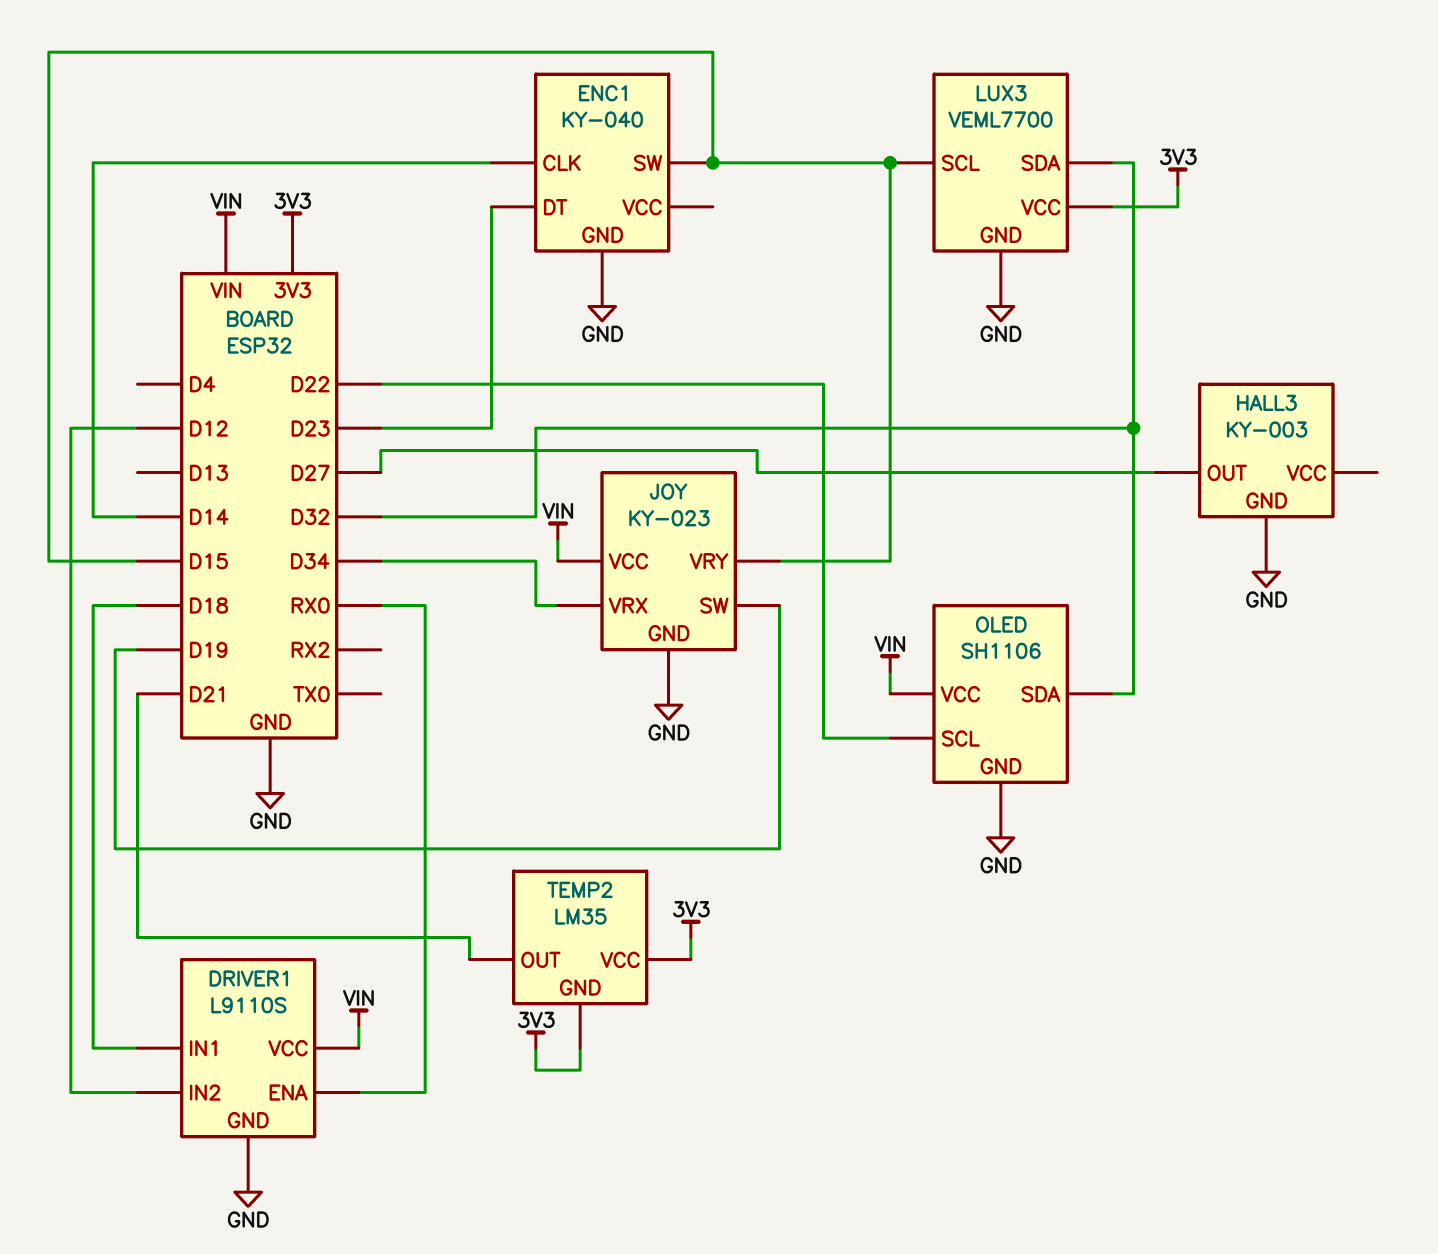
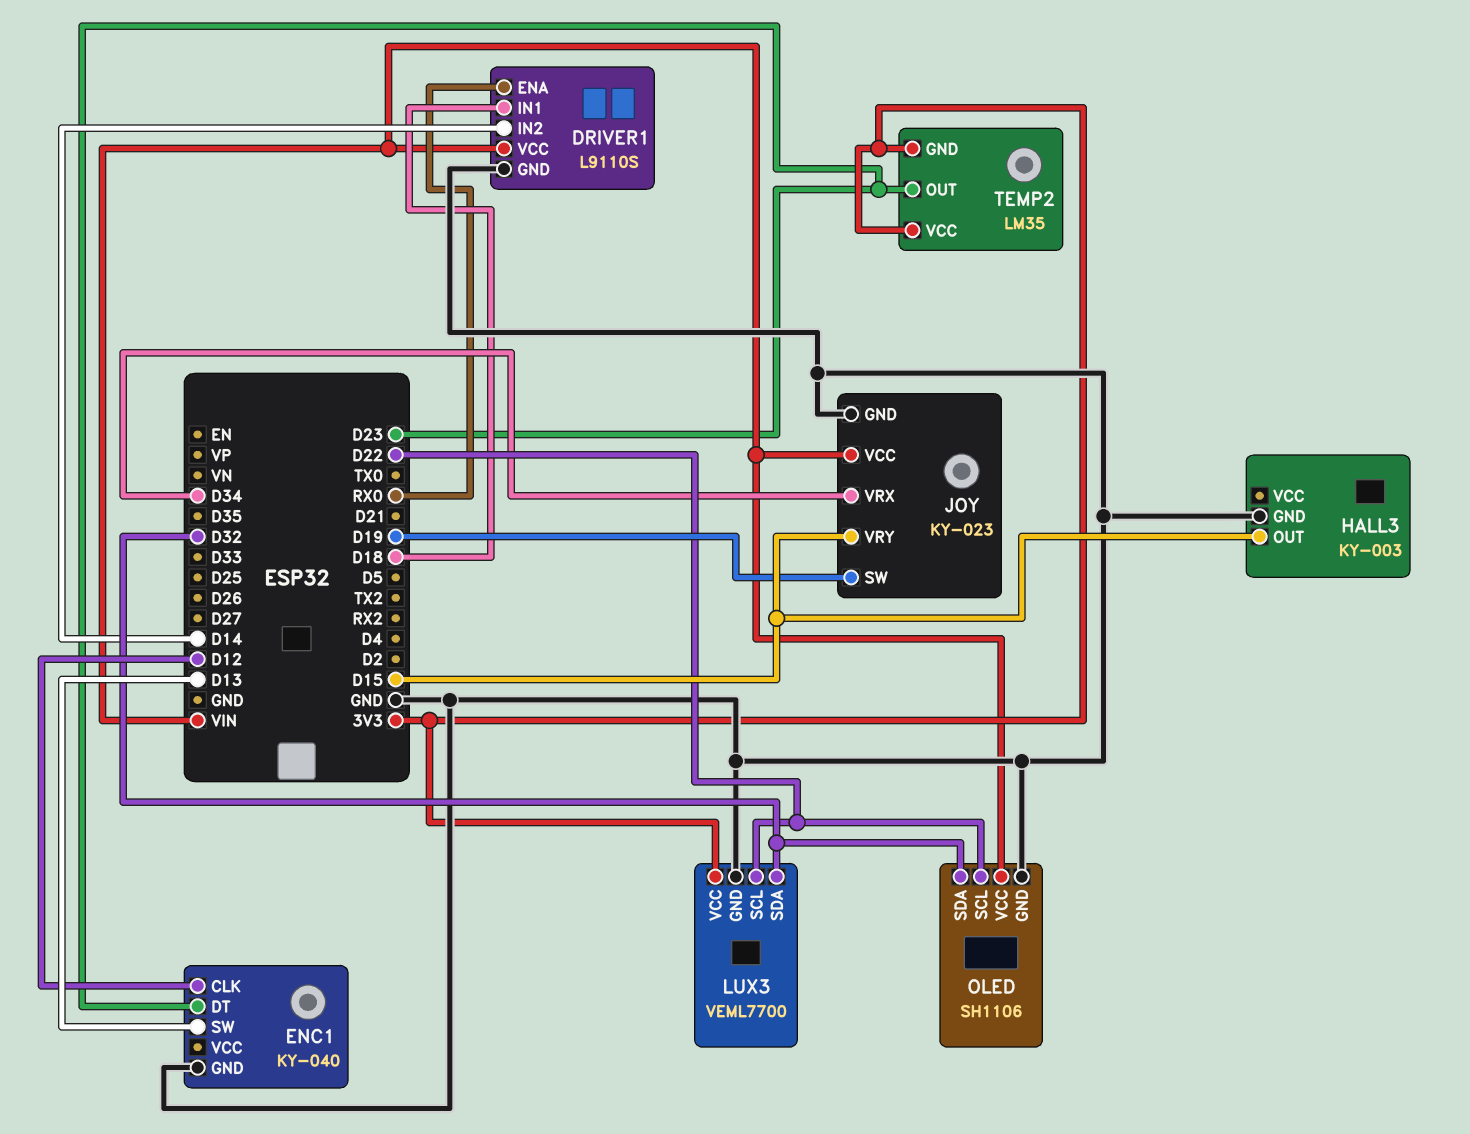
DRIVER1 pin IN2: D12 -> D14
ENC1 pin CLK: D14 -> D12
ENC1 pin SW: D15 -> D13
HALL3 pin OUT: D27 -> D15
LUX3 pin SCL: D15 -> D22
TEMP2 pin OUT: D21 -> D23

